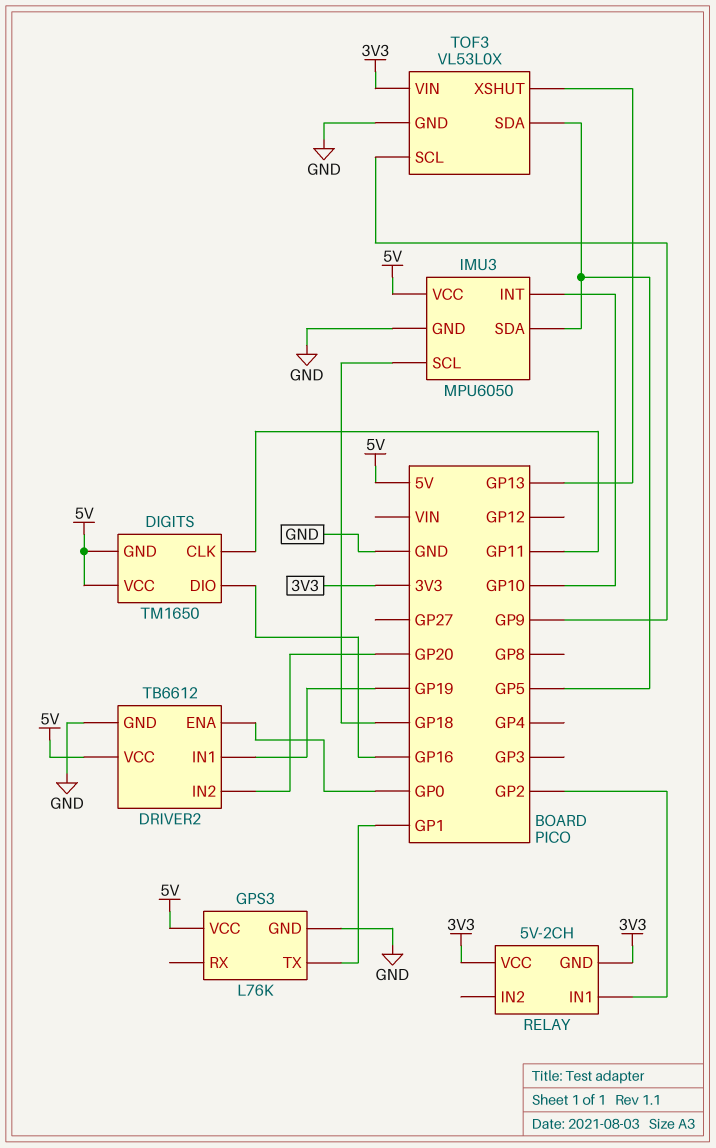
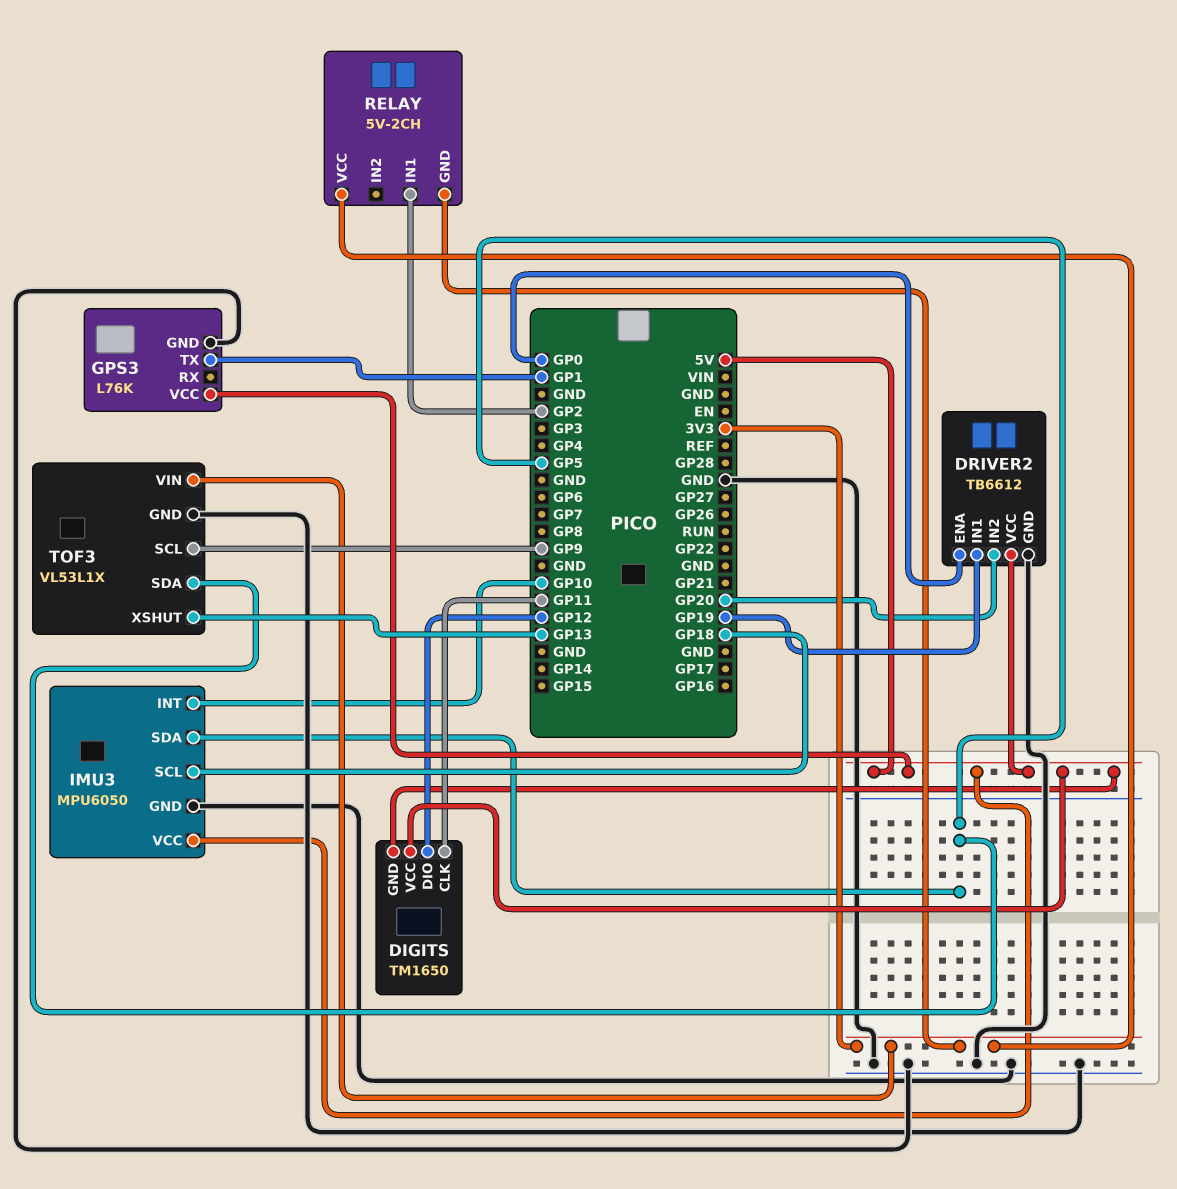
DIGITS pin DIO: GP16 -> GP12
TOF3: VL53L0X -> VL53L1X

